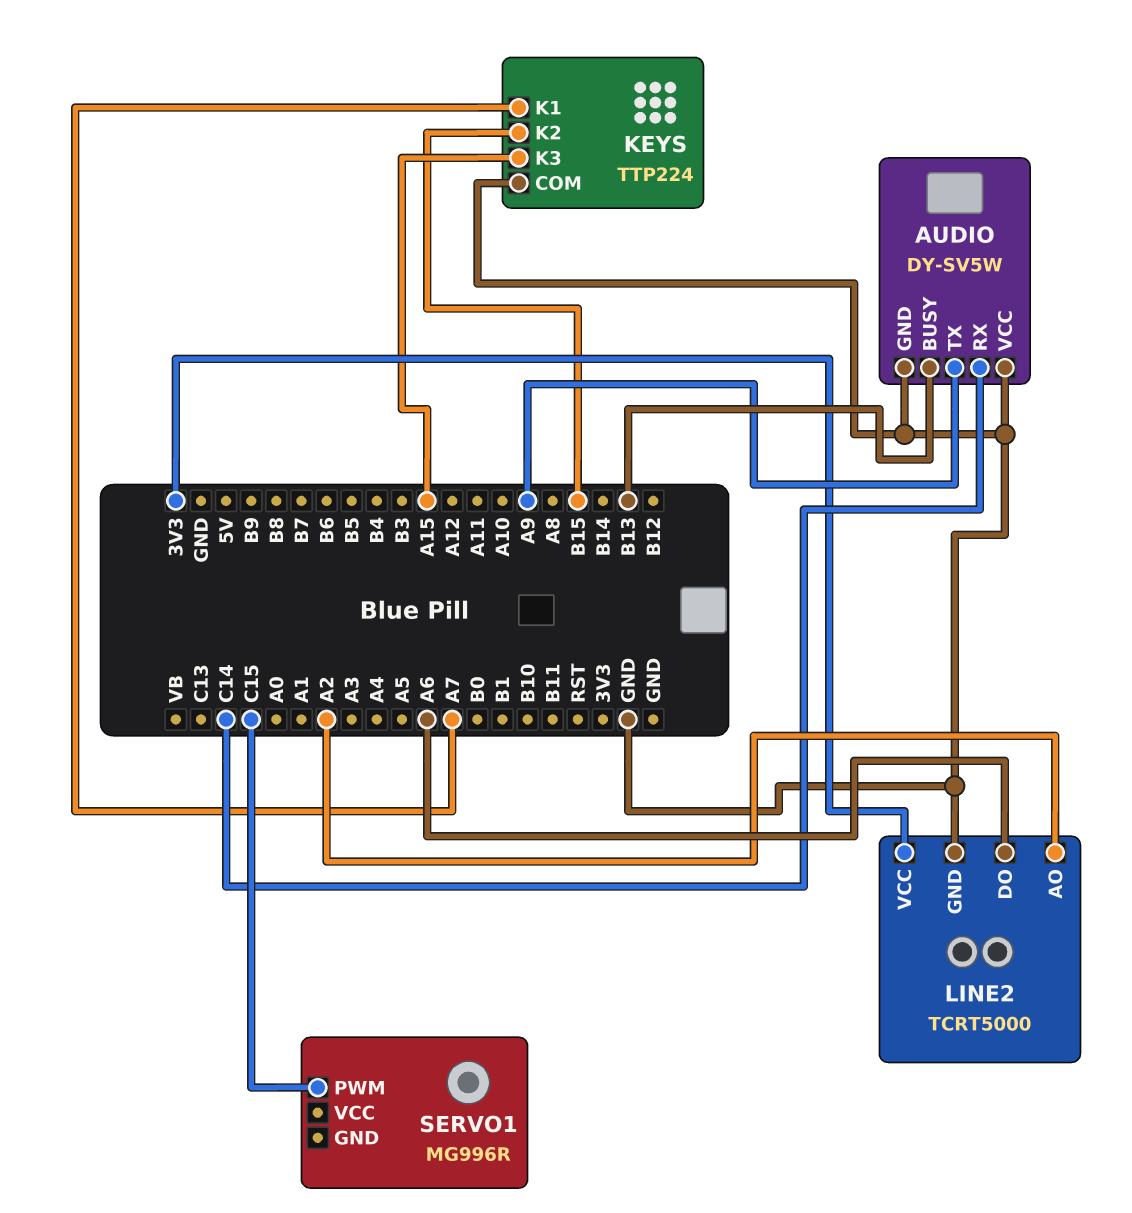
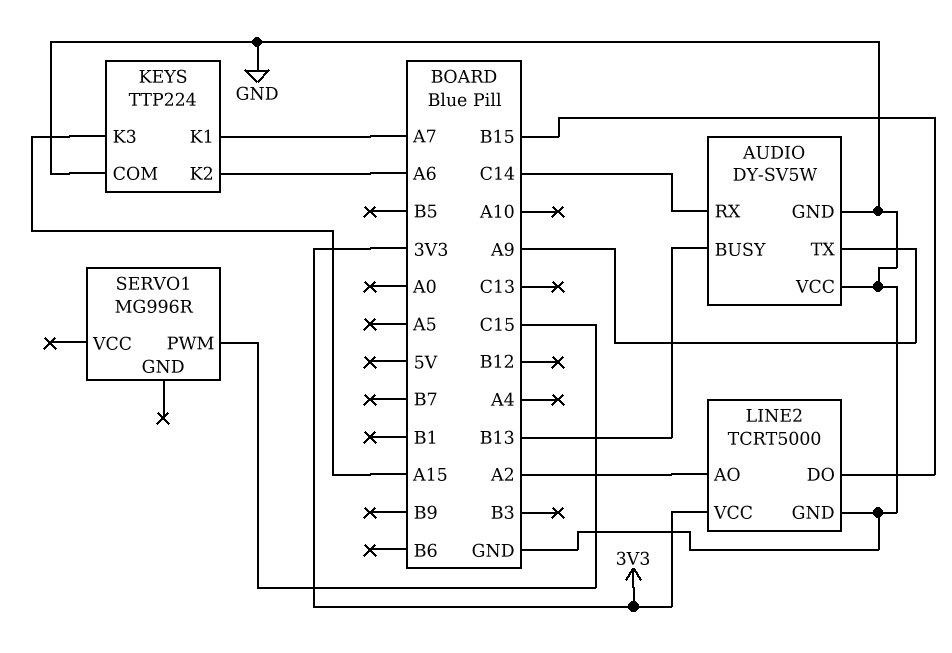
KEYS pin K2: B15 -> A6
LINE2 pin DO: A6 -> B15

